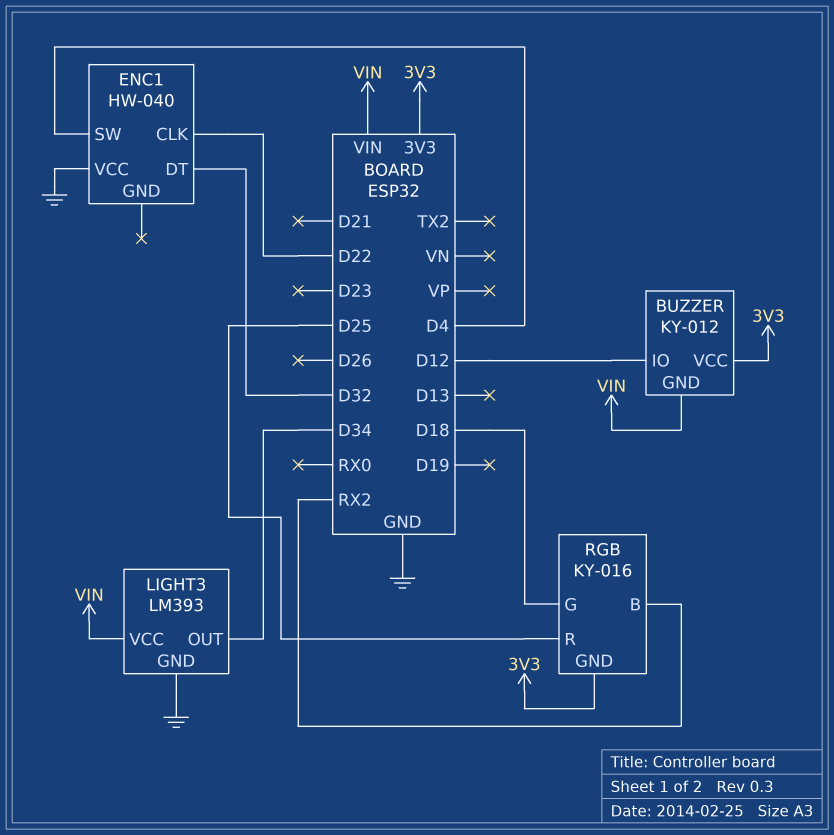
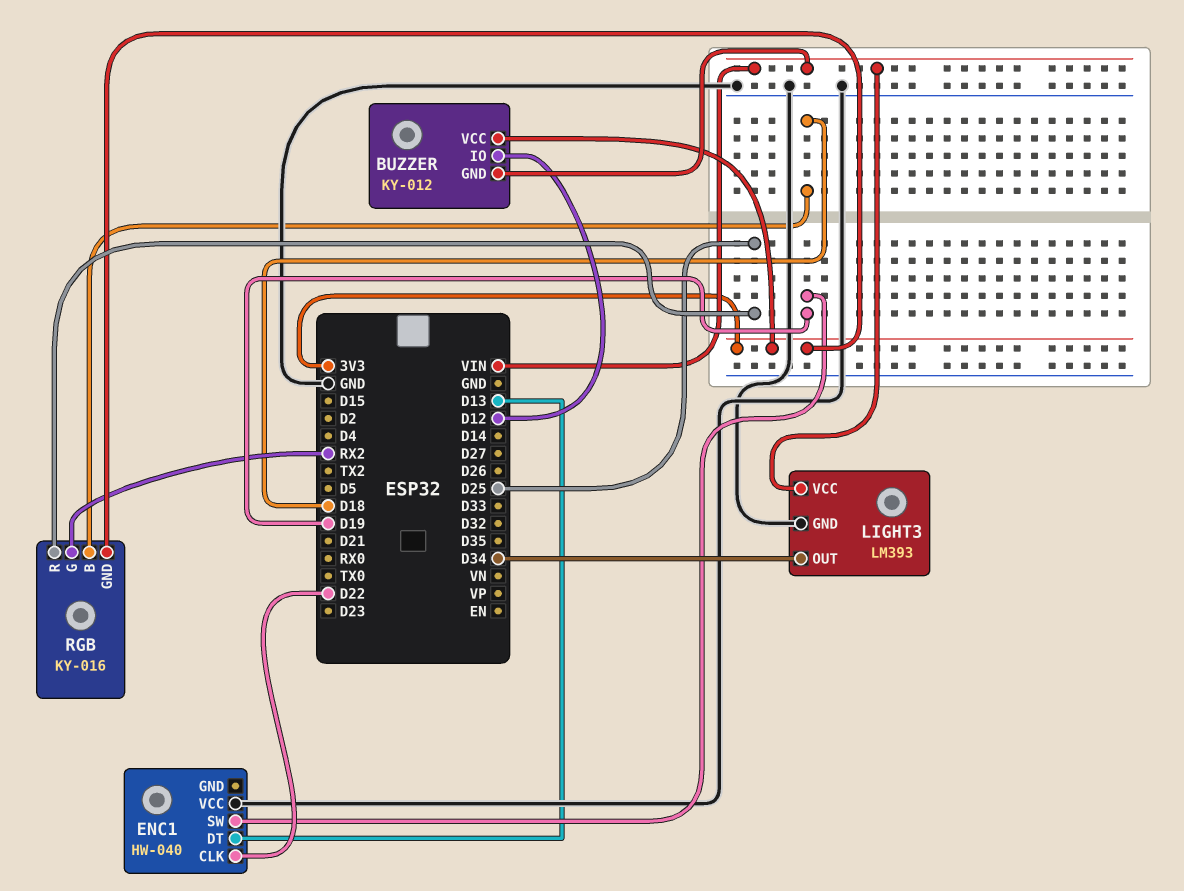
ENC1 pin DT: D32 -> D13
ENC1 pin SW: D4 -> D19
RGB pin B: RX2 -> D18
RGB pin G: D18 -> RX2

